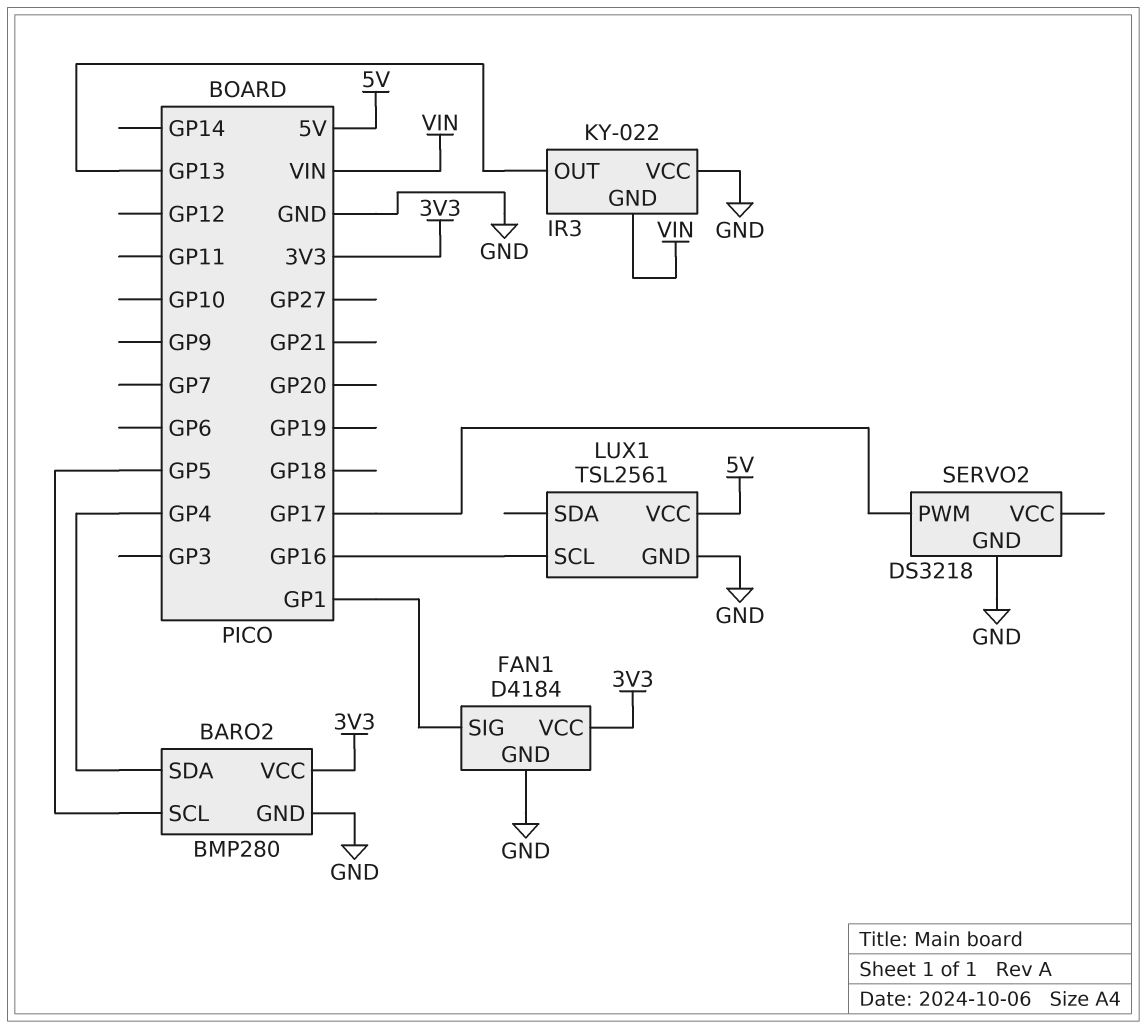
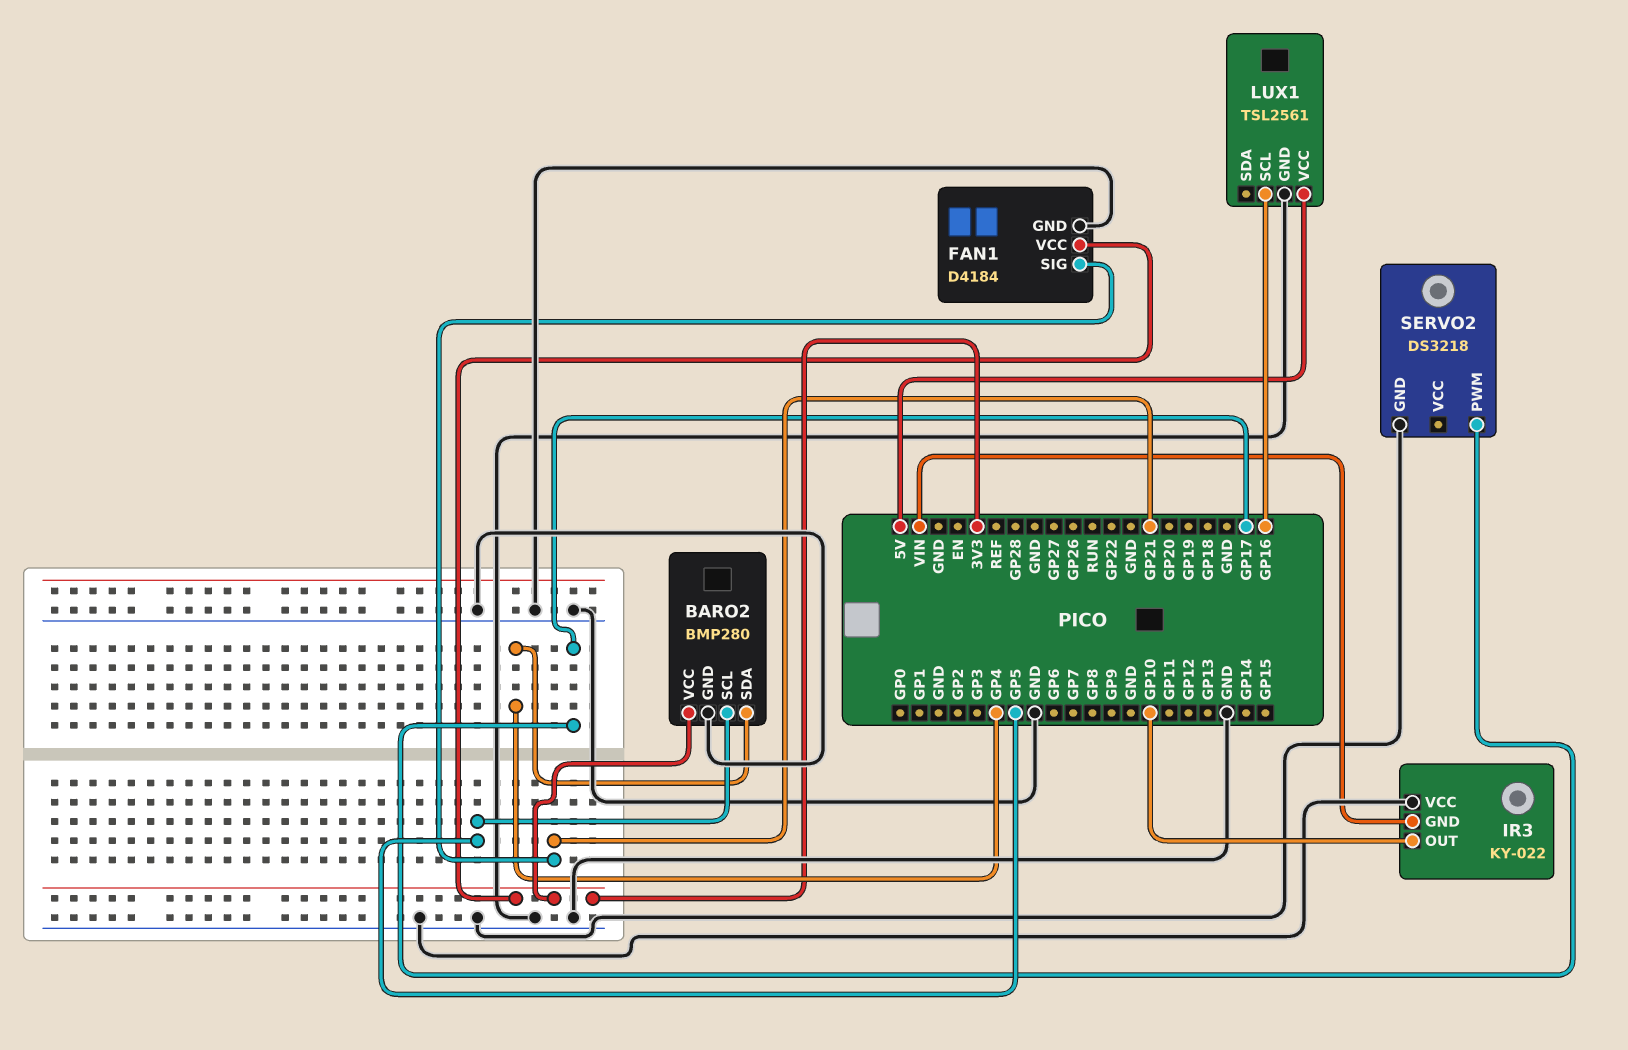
FAN1 pin SIG: GP1 -> GP21
IR3 pin OUT: GP13 -> GP10

